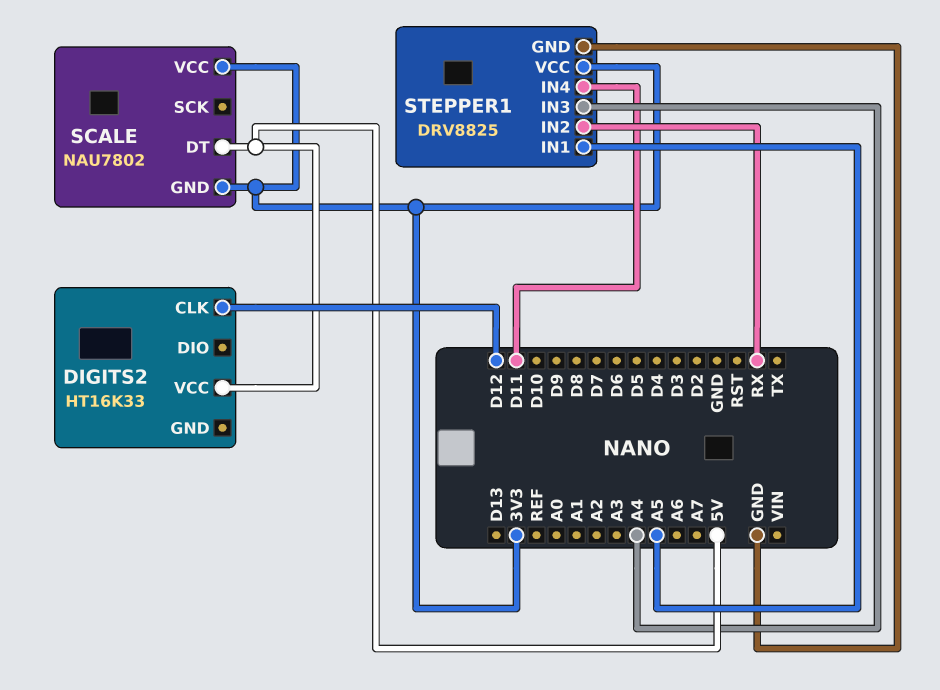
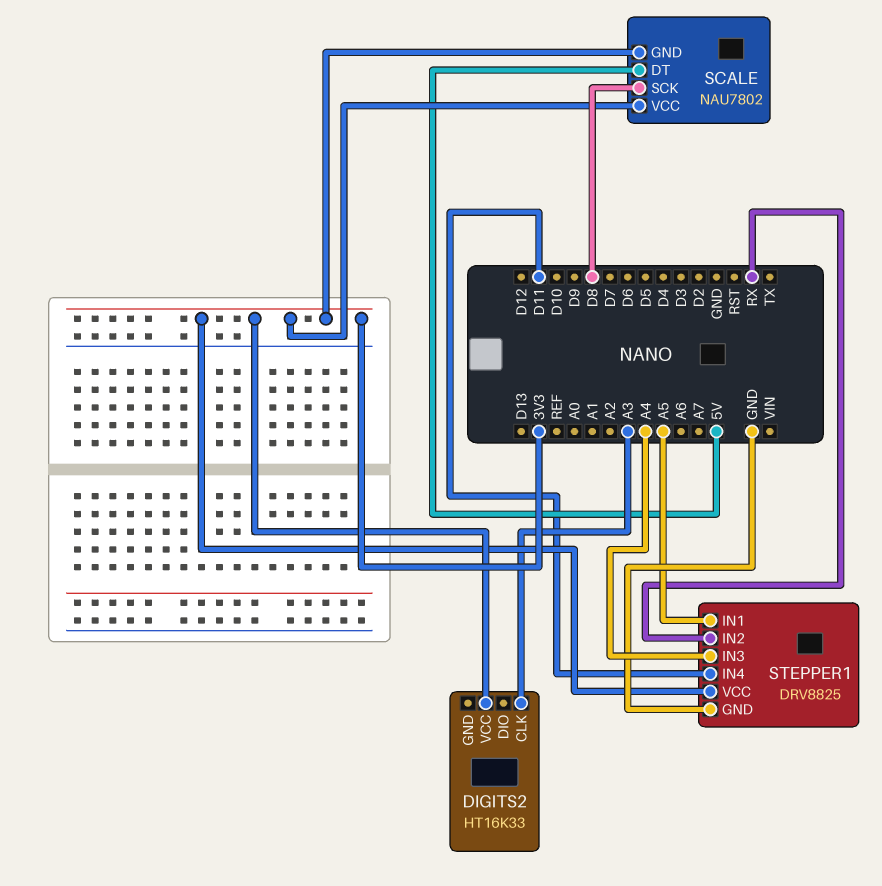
DIGITS2 pin CLK: D12 -> A3
DIGITS2 pin VCC: 5V -> 3V3
SCALE pin SCK: none -> D8

